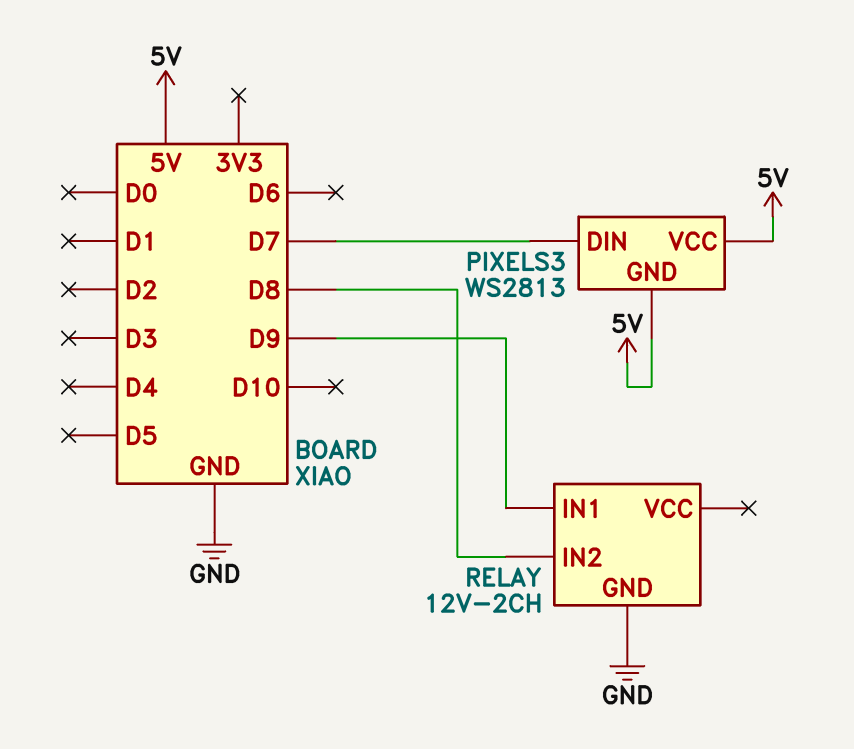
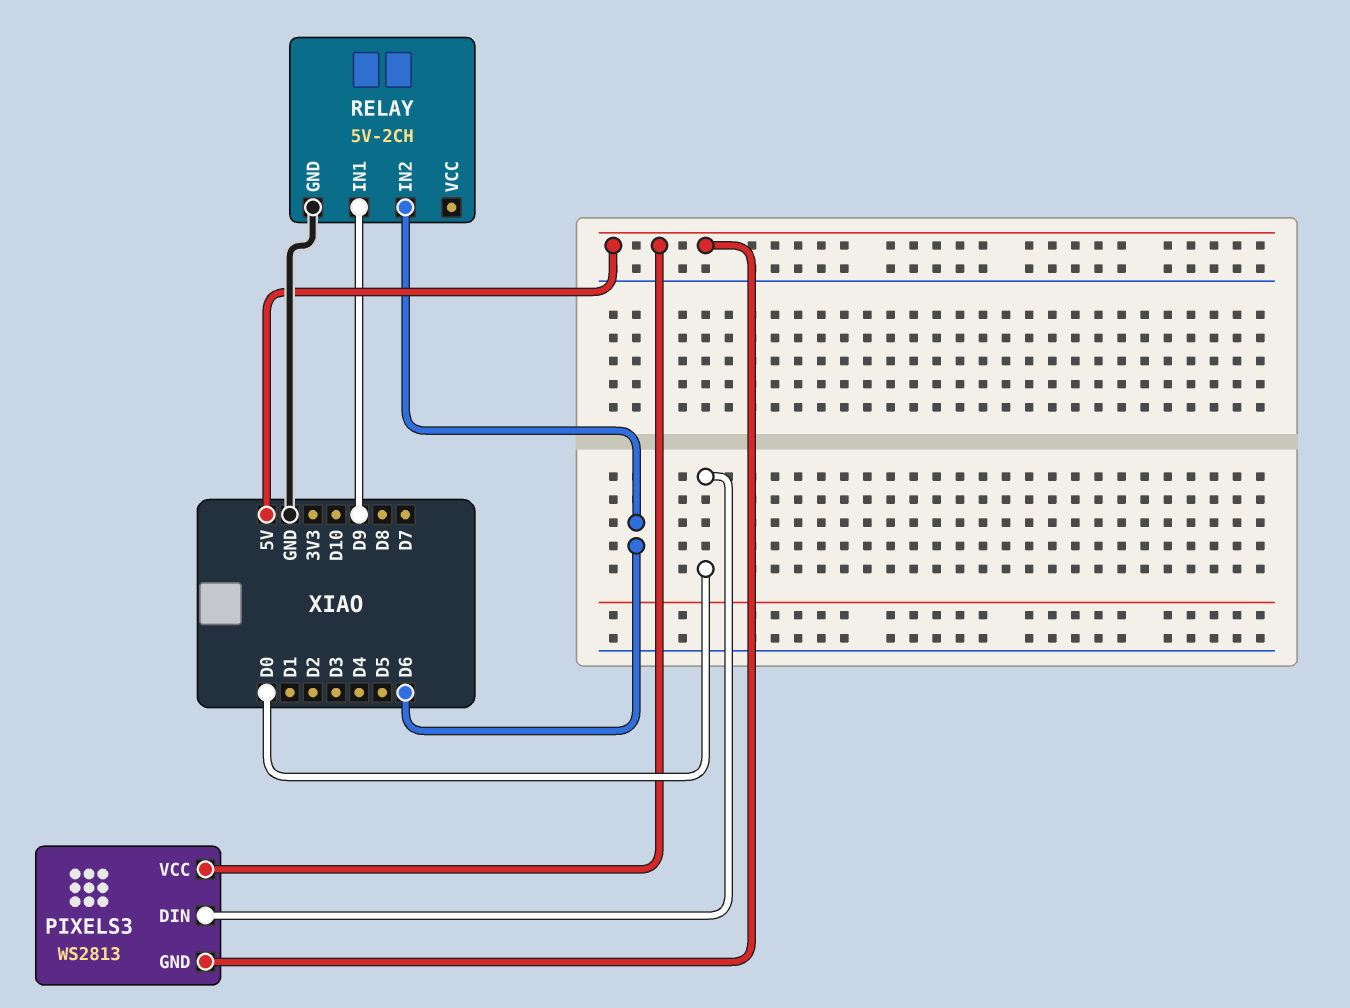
PIXELS3 pin DIN: D7 -> D0
RELAY: 12V-2CH -> 5V-2CH
RELAY pin IN2: D8 -> D6

